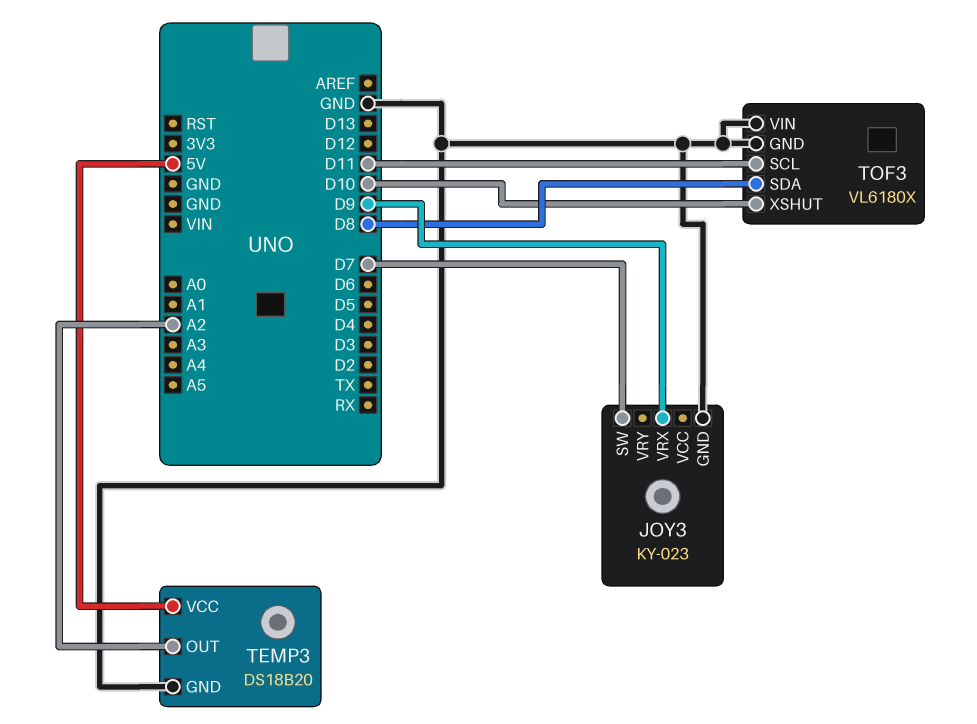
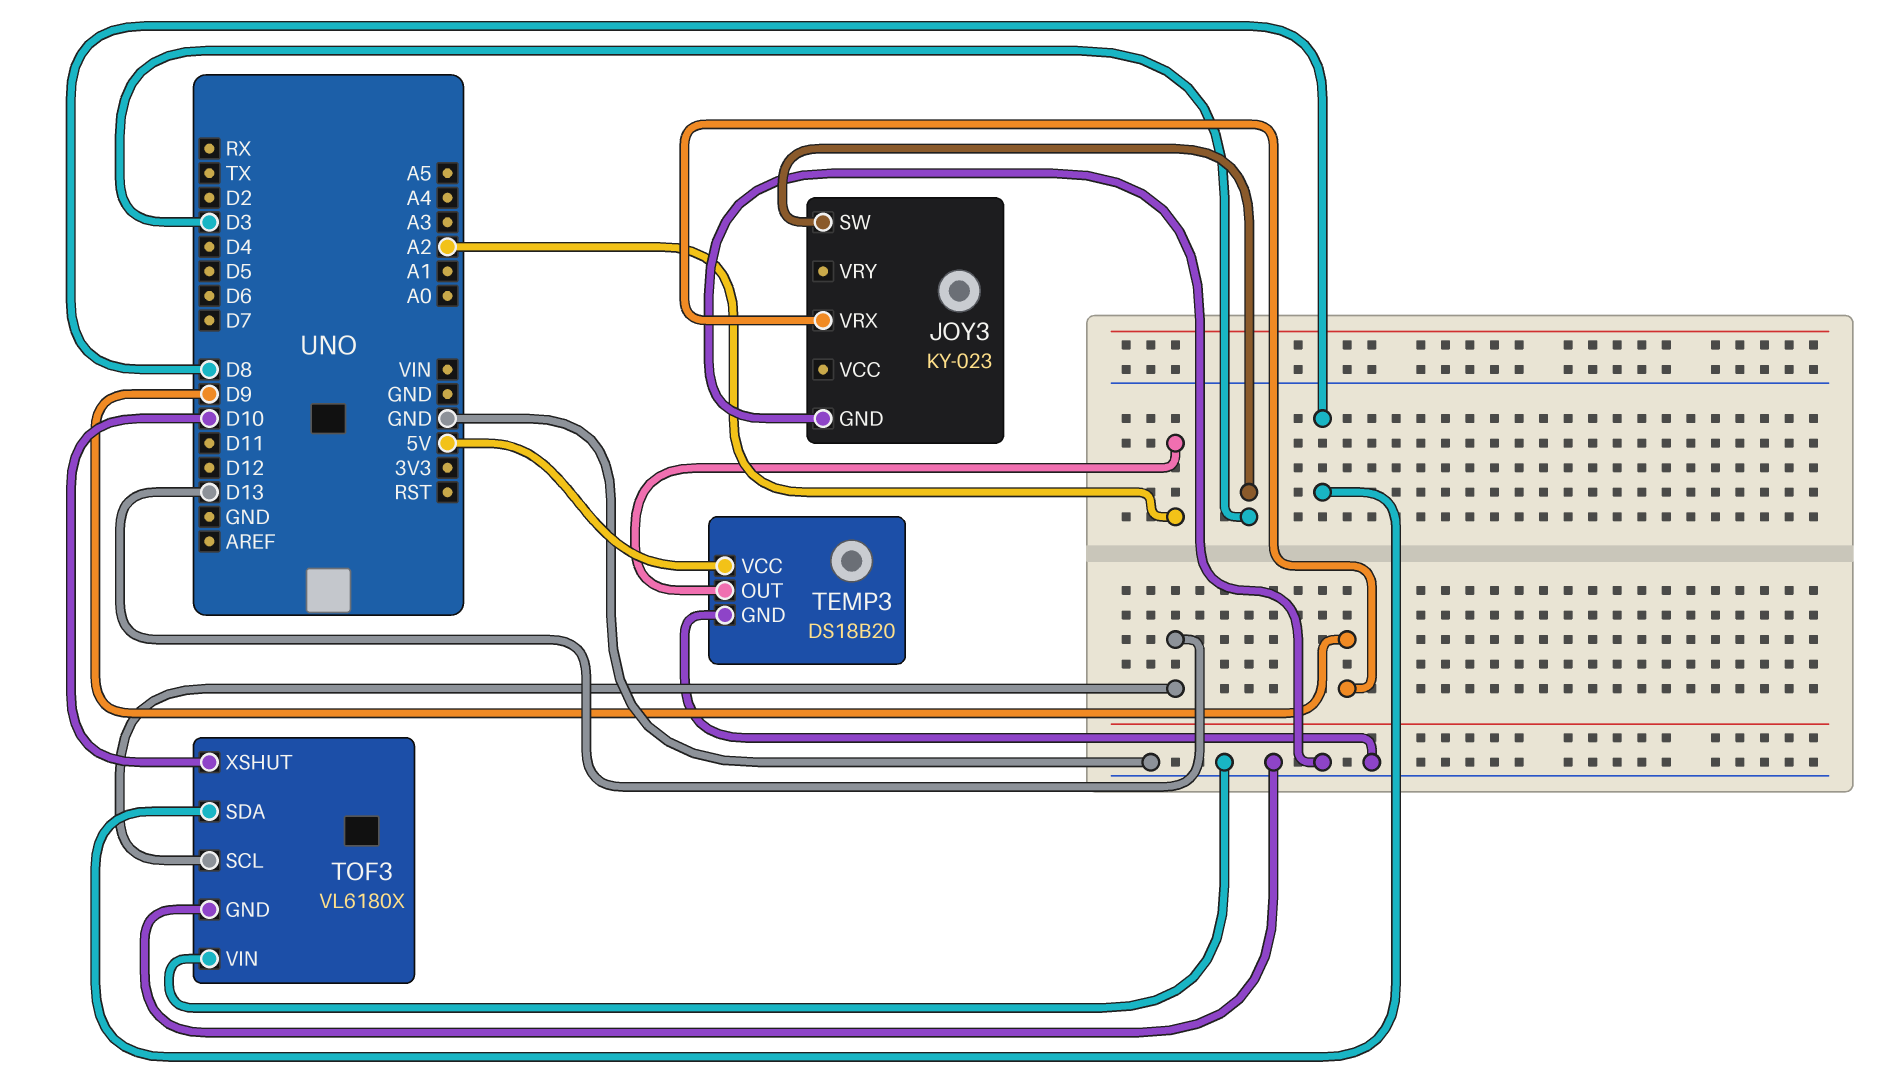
JOY3 pin SW: D7 -> D3
TOF3 pin SCL: D11 -> D13

